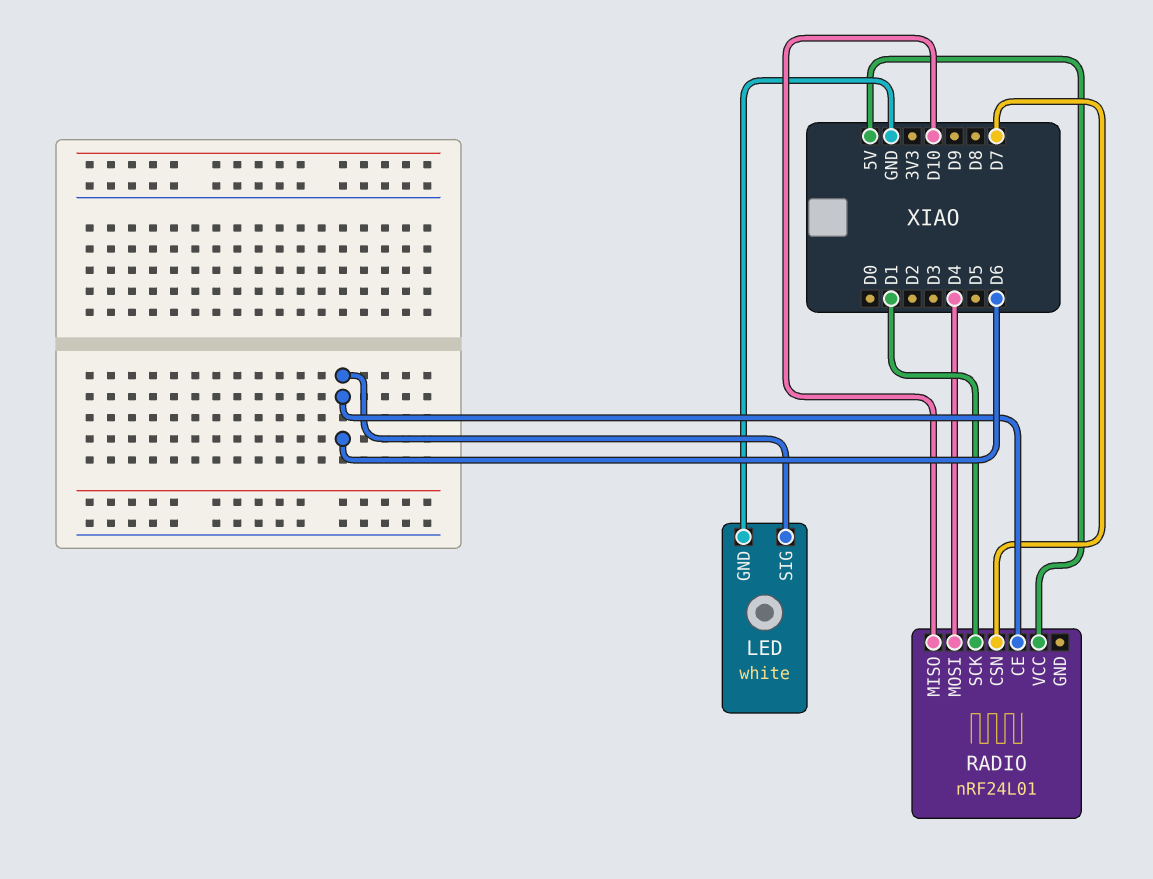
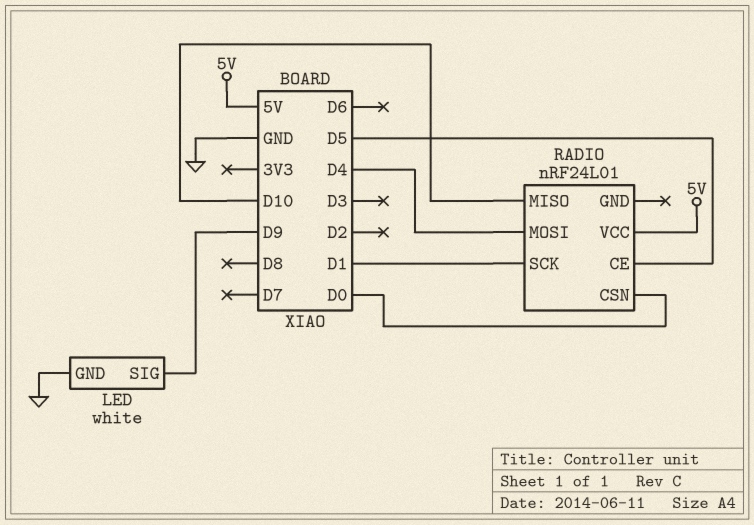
LED pin SIG: D6 -> D9
RADIO pin CE: D6 -> D5
RADIO pin CSN: D7 -> D0

